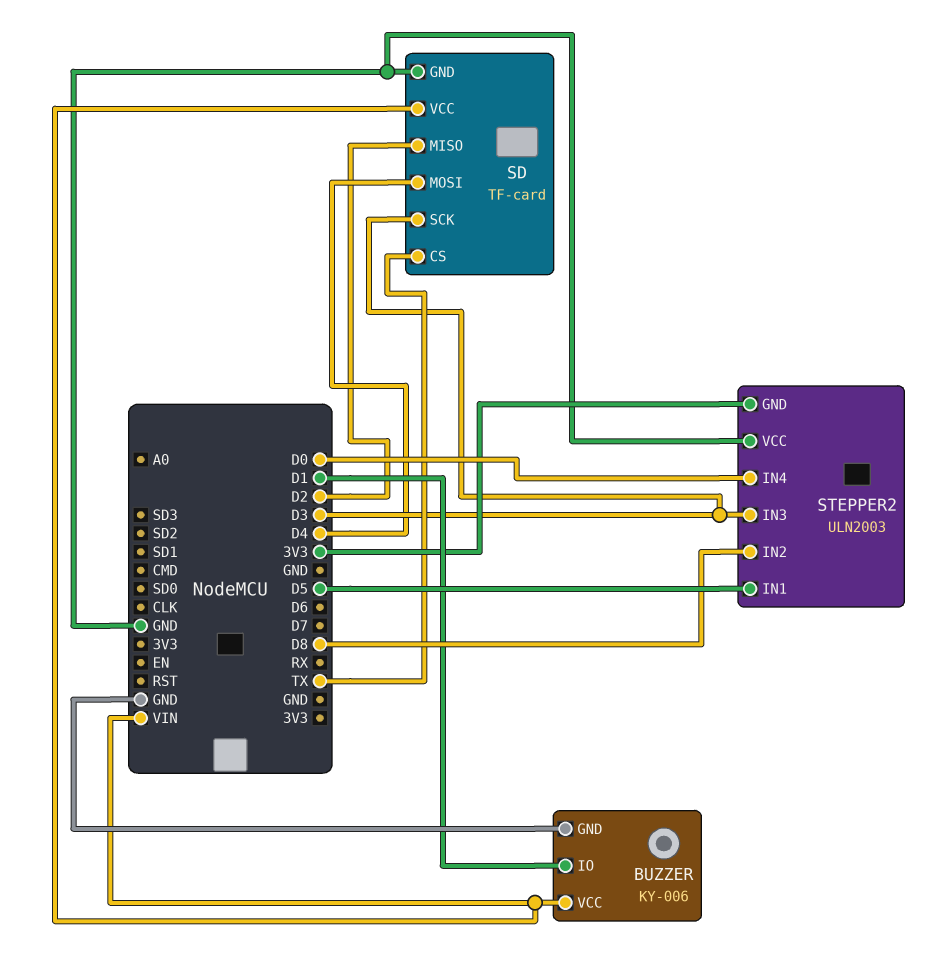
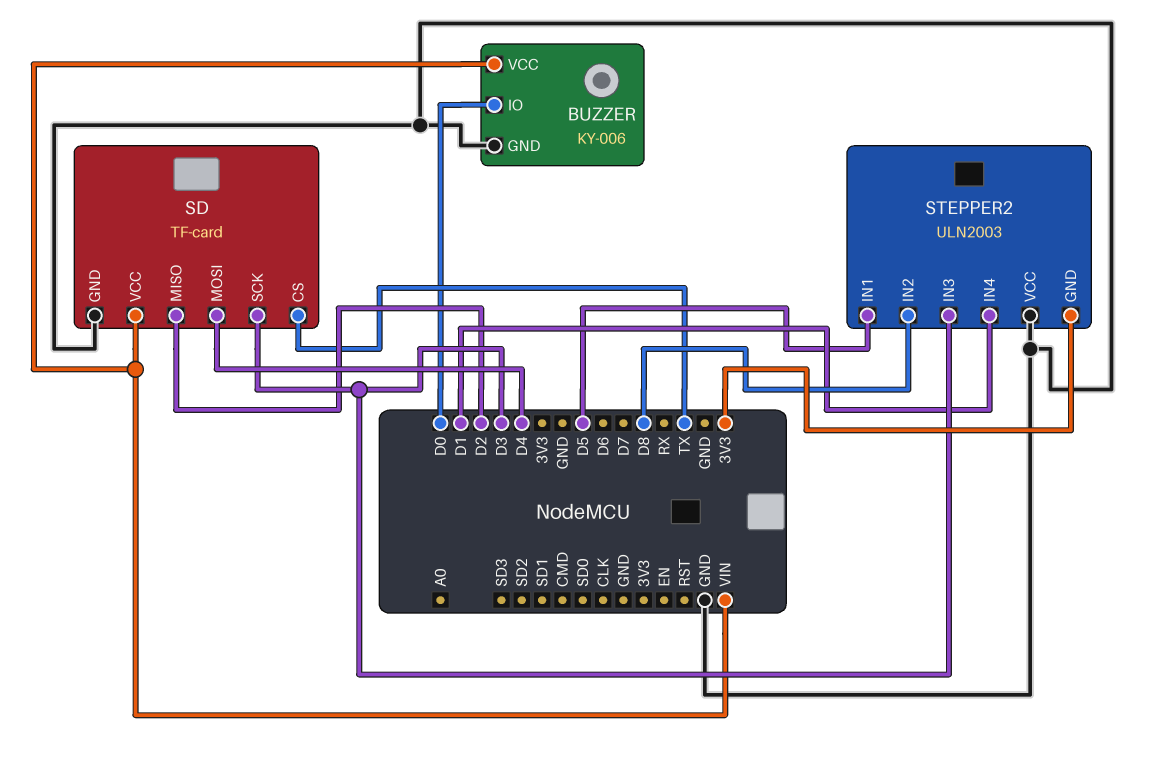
BUZZER pin IO: D1 -> D0
STEPPER2 pin IN4: D0 -> D1

